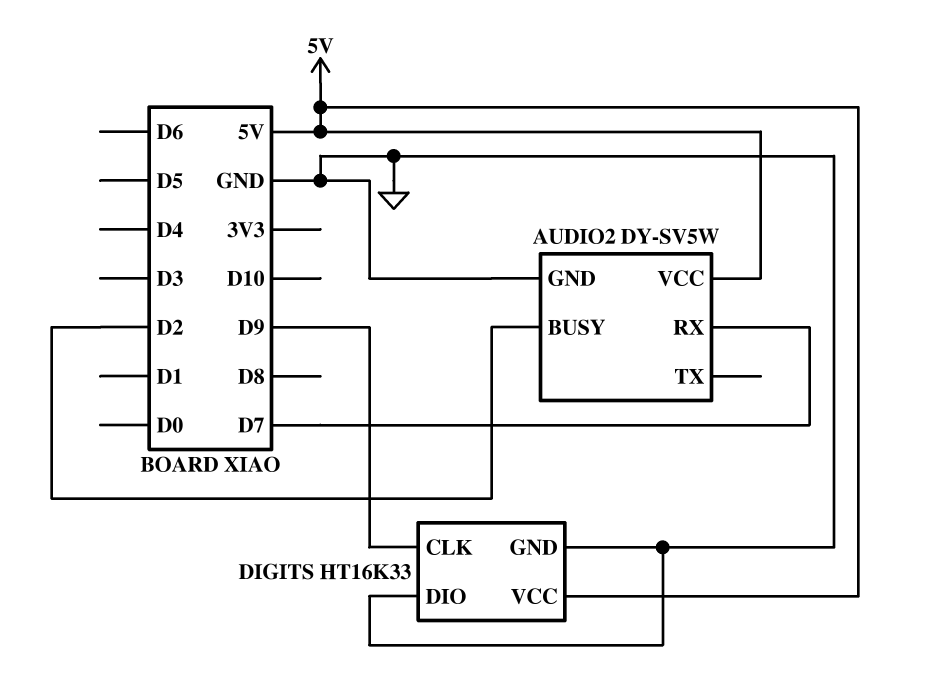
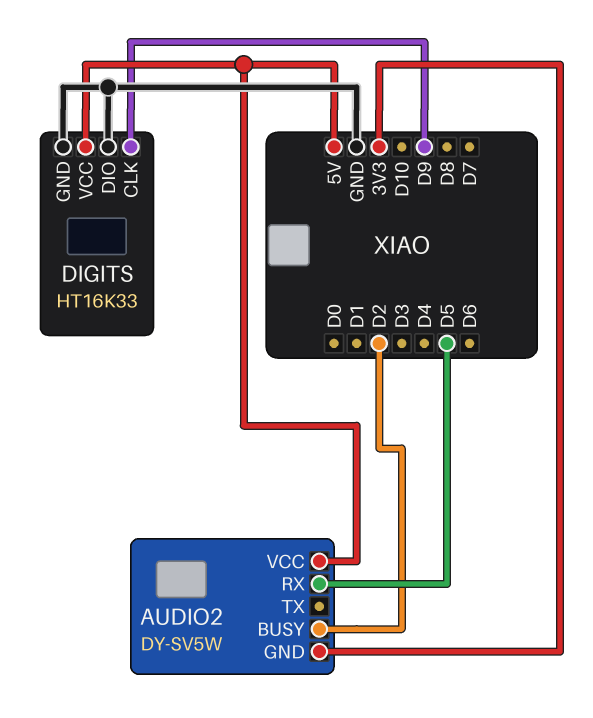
AUDIO2 pin GND: GND -> 3V3
AUDIO2 pin RX: D7 -> D5

